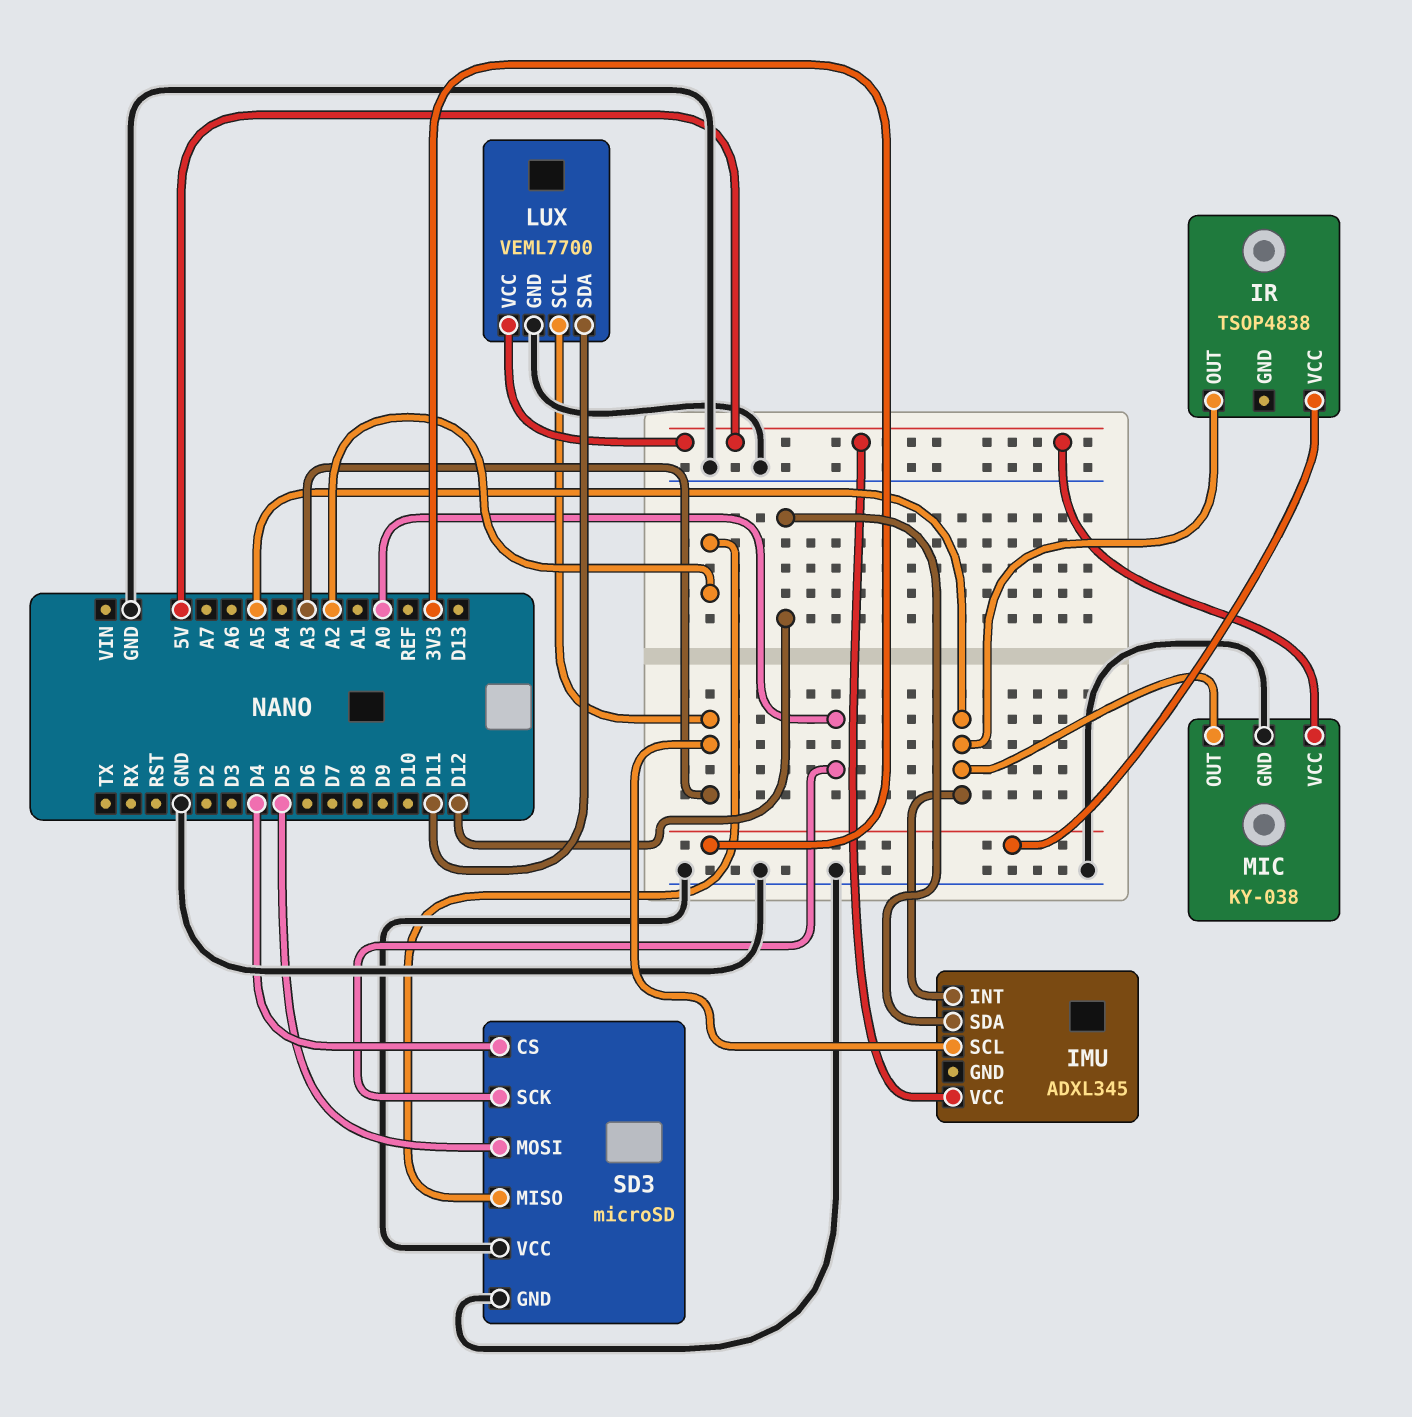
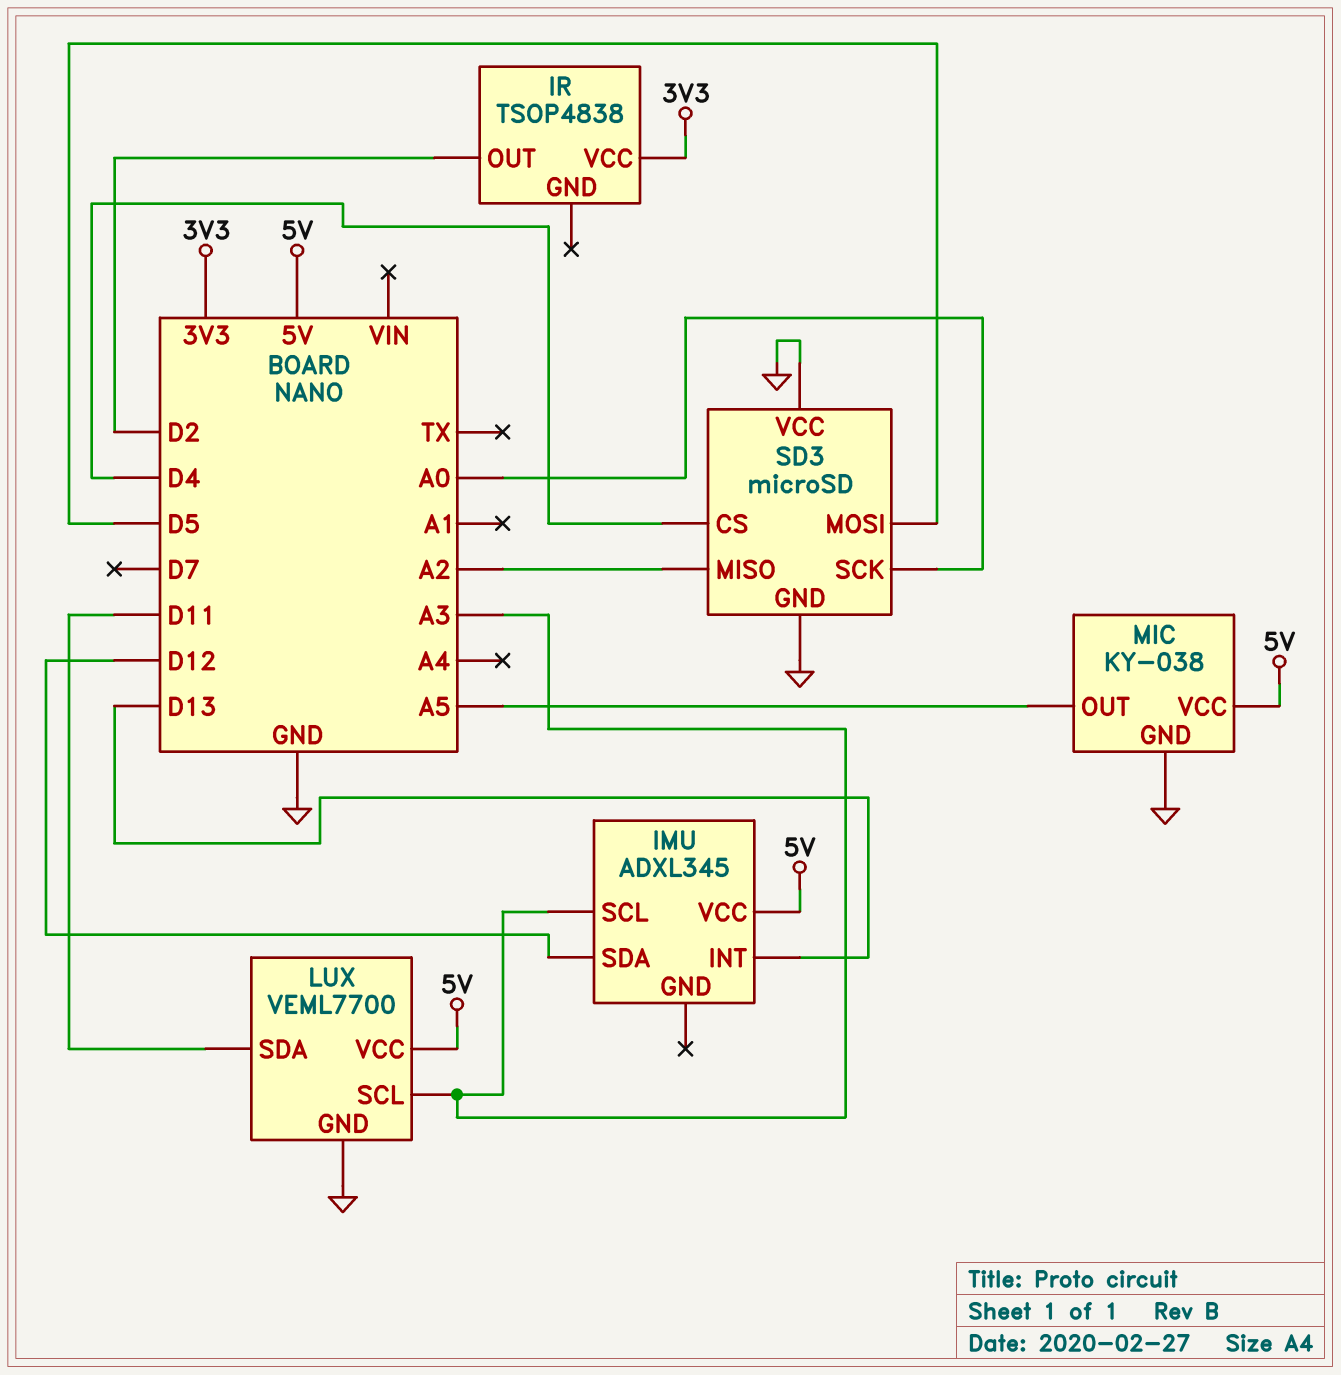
IMU pin INT: A5 -> D13
IR pin OUT: A5 -> D2

